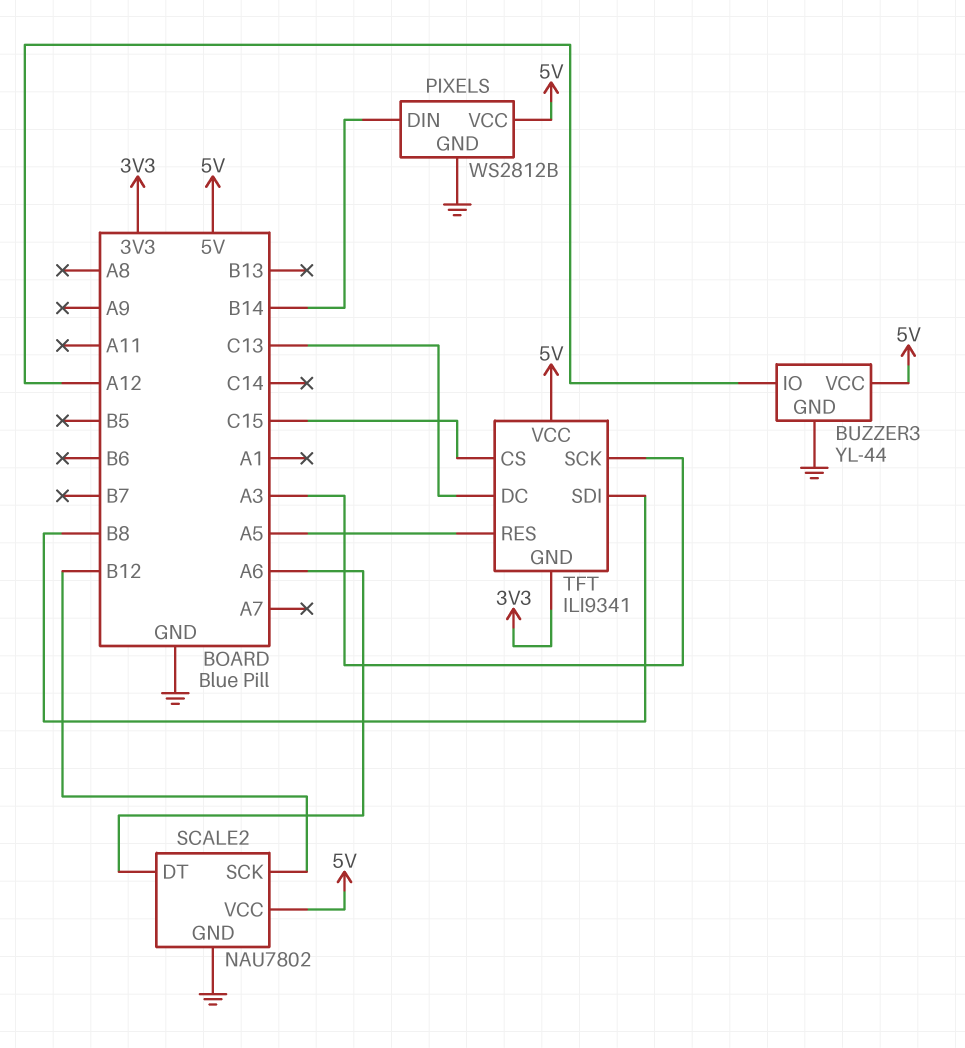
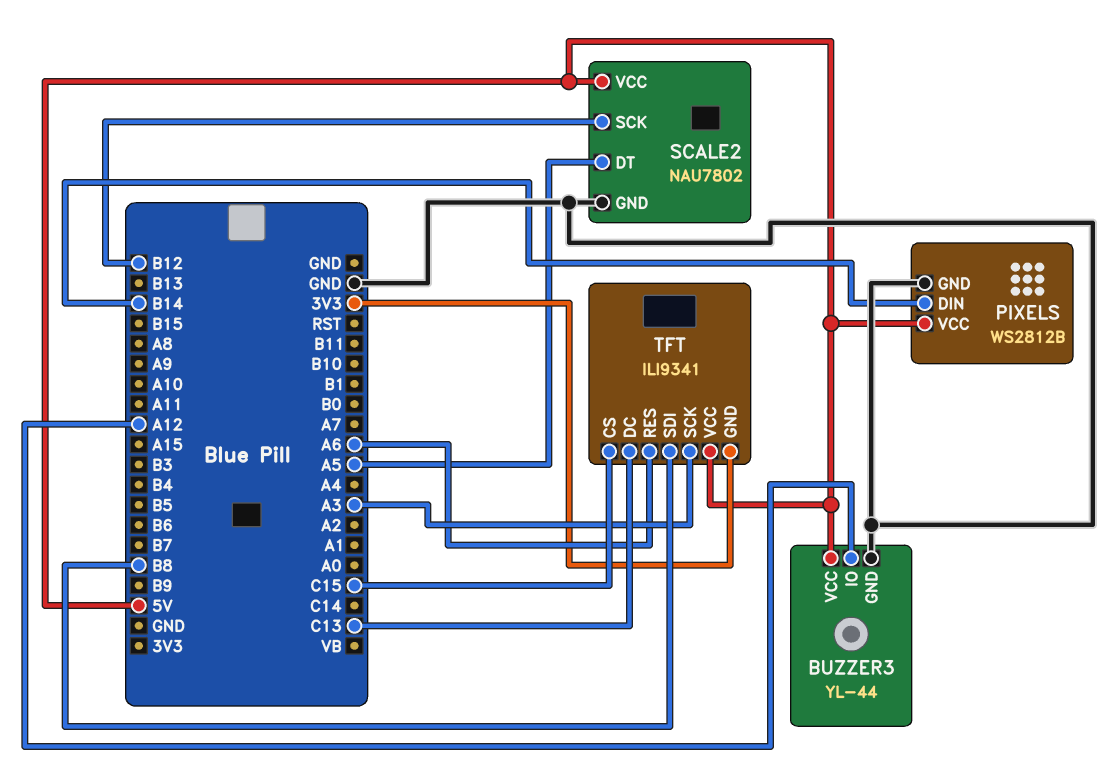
SCALE2 pin DT: A6 -> A5
TFT pin RES: A5 -> A6

